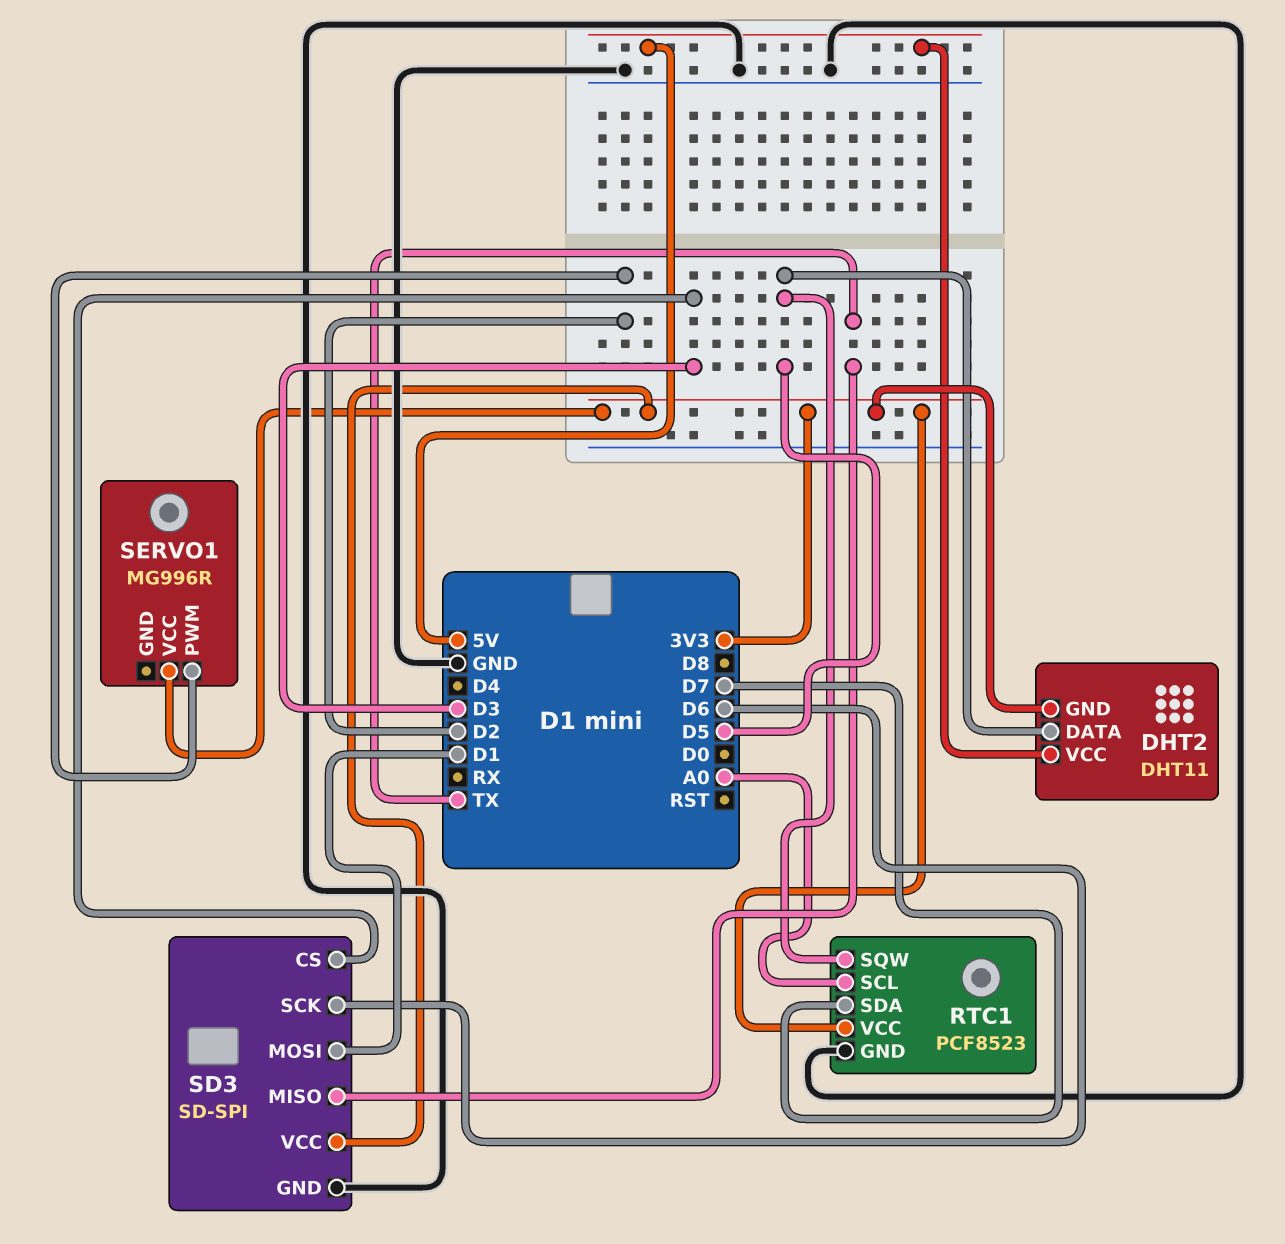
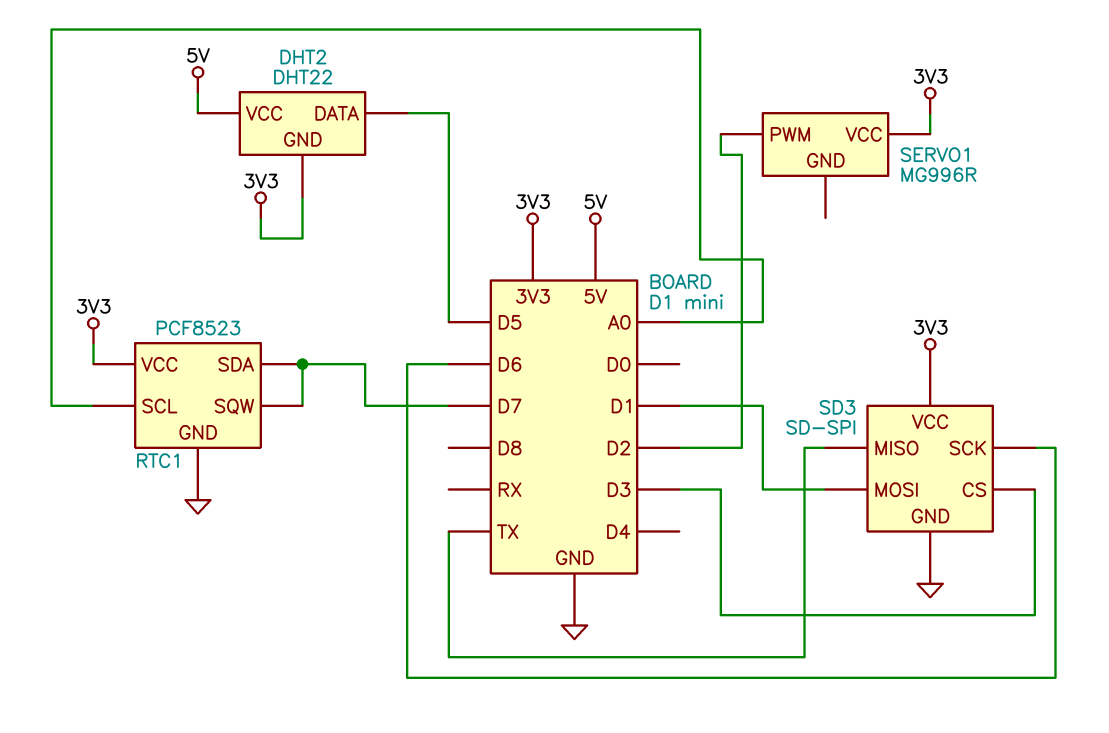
DHT2: DHT11 -> DHT22
RTC1 pin SQW: D5 -> D7

